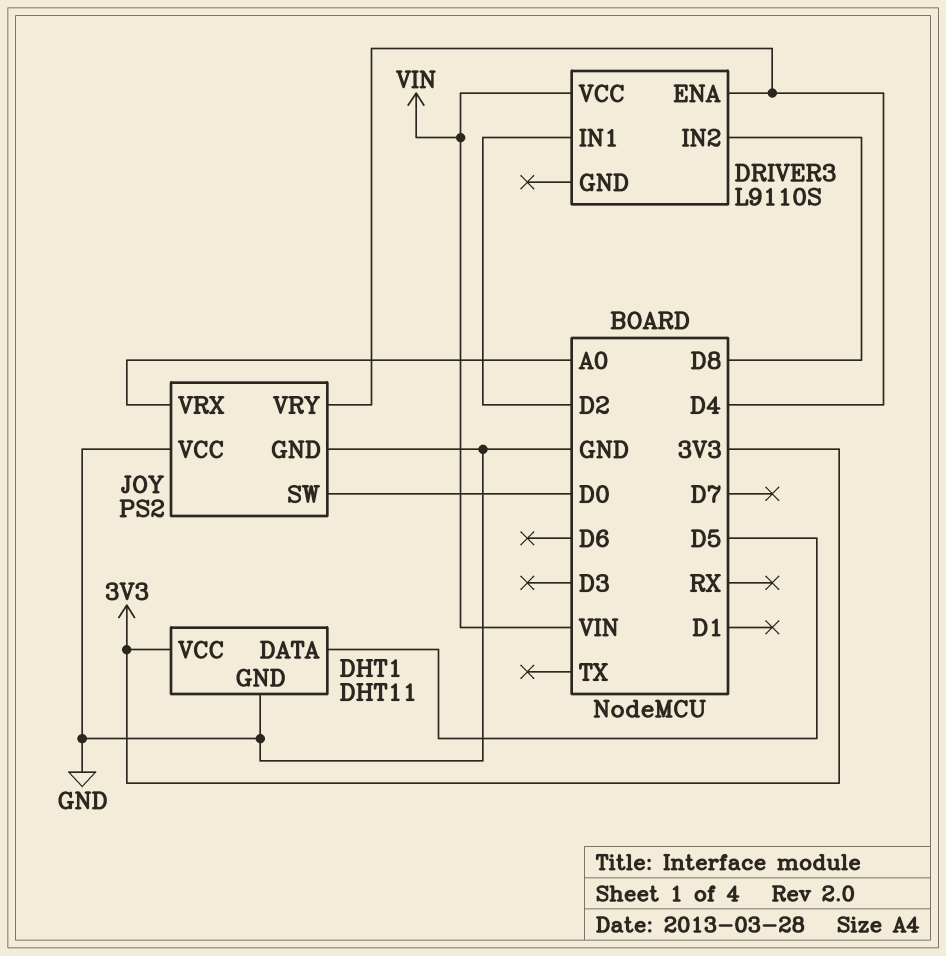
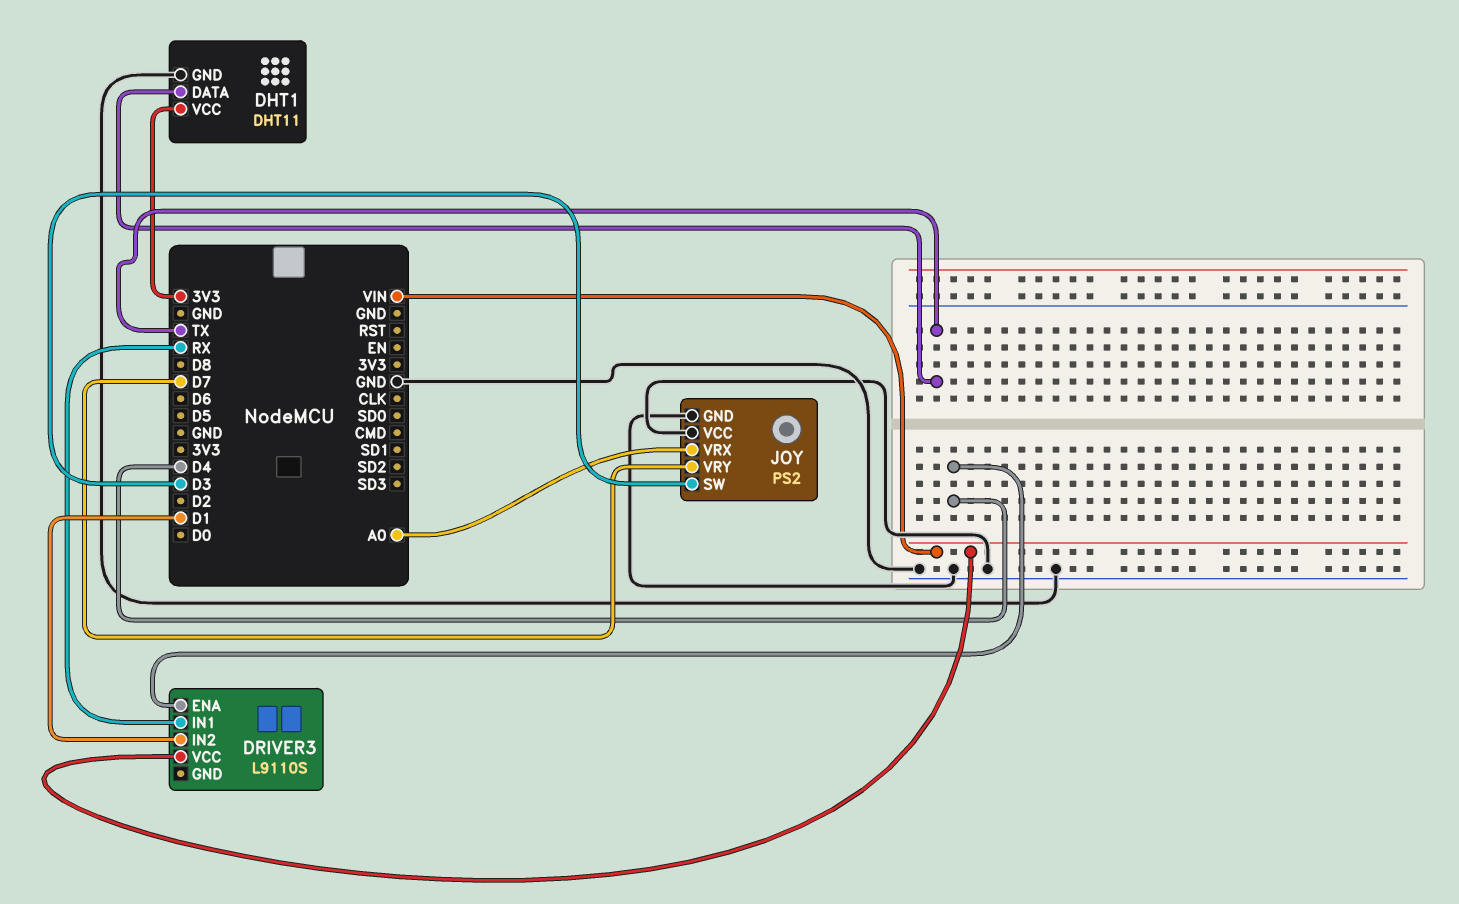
DHT1 pin DATA: D5 -> TX
DRIVER3 pin IN1: D2 -> RX
DRIVER3 pin IN2: D8 -> D1
JOY pin SW: D0 -> D3
JOY pin VRY: D4 -> D7

